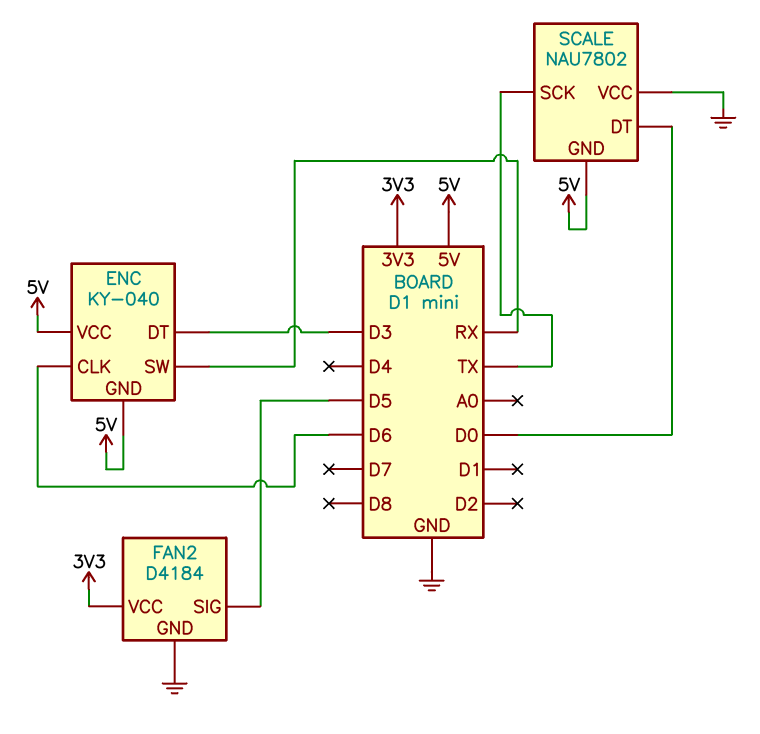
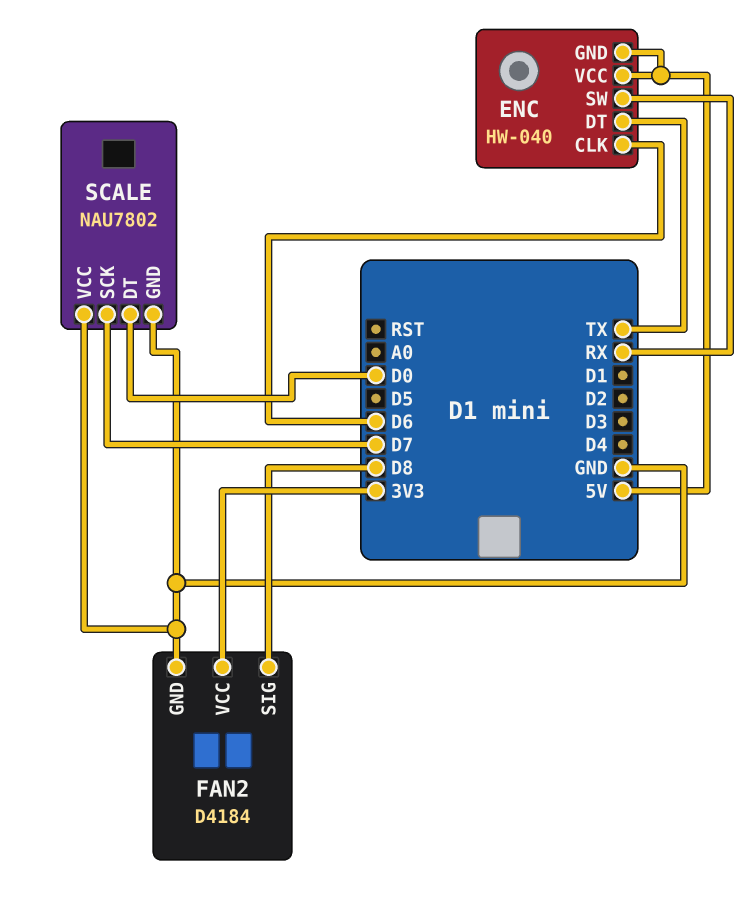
ENC: KY-040 -> HW-040
ENC pin DT: D3 -> TX
FAN2 pin SIG: D5 -> D8
SCALE pin GND: 5V -> GND
SCALE pin SCK: TX -> D7

